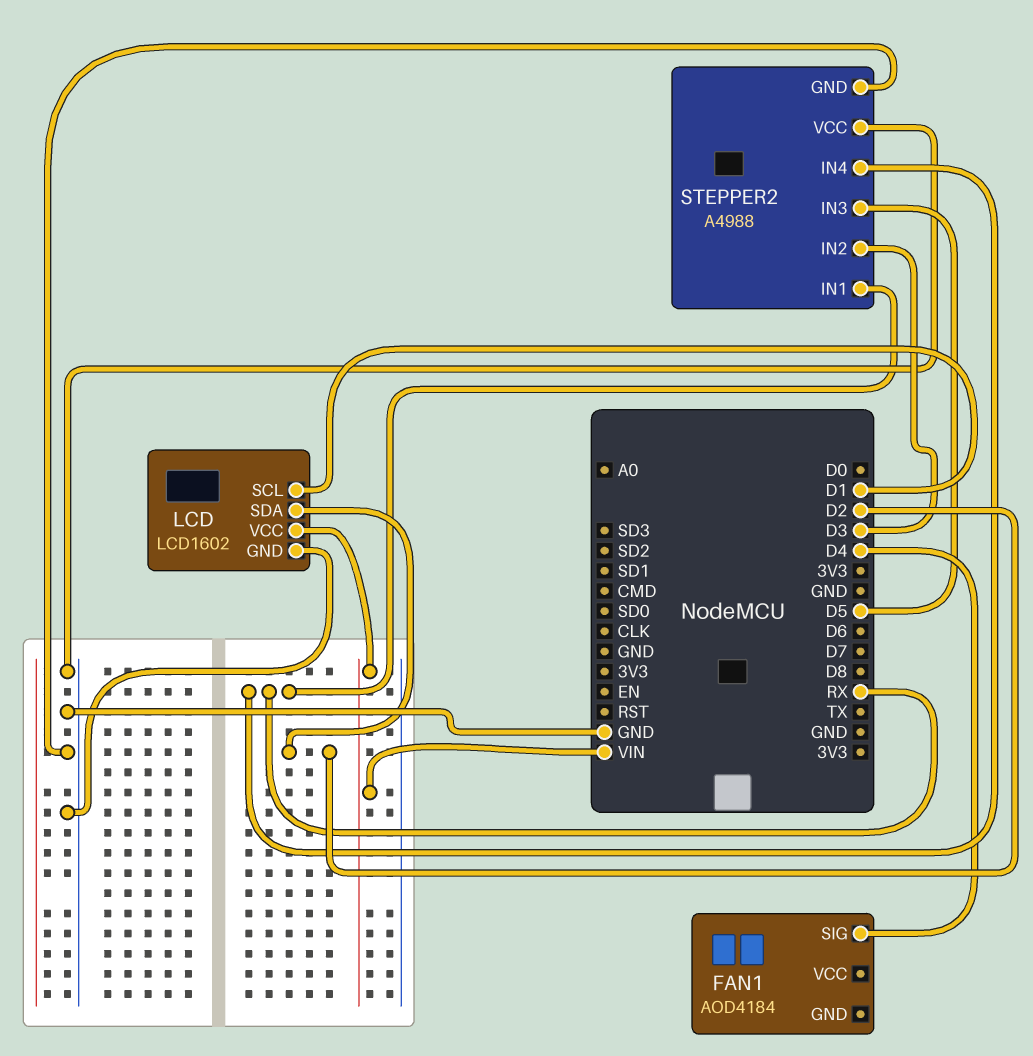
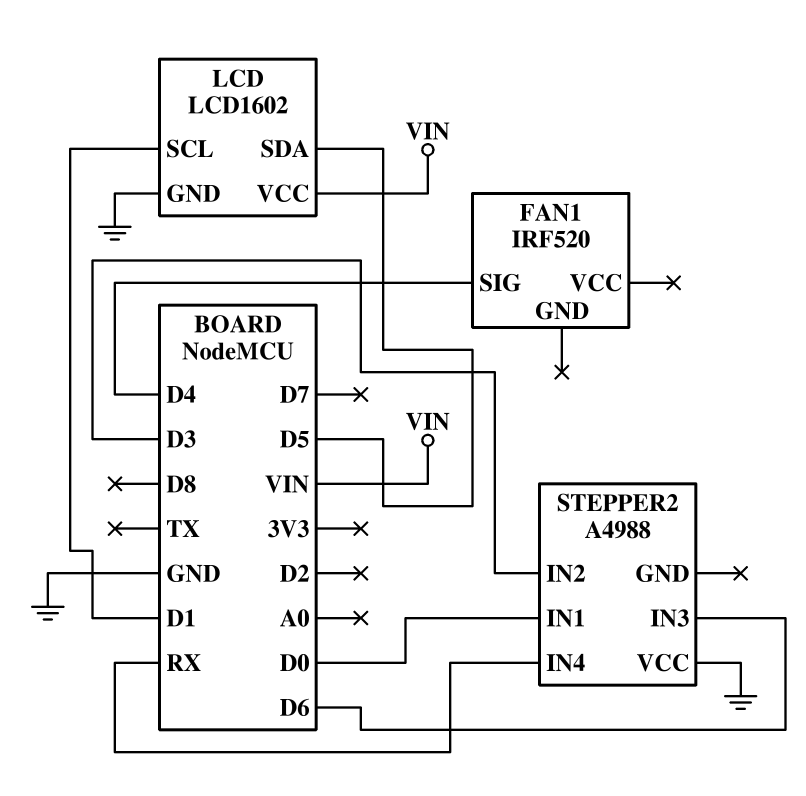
FAN1: AOD4184 -> IRF520
LCD pin SDA: D2 -> D5
STEPPER2 pin GND: GND -> none
STEPPER2 pin IN1: RX -> D0
STEPPER2 pin IN3: D5 -> D6

